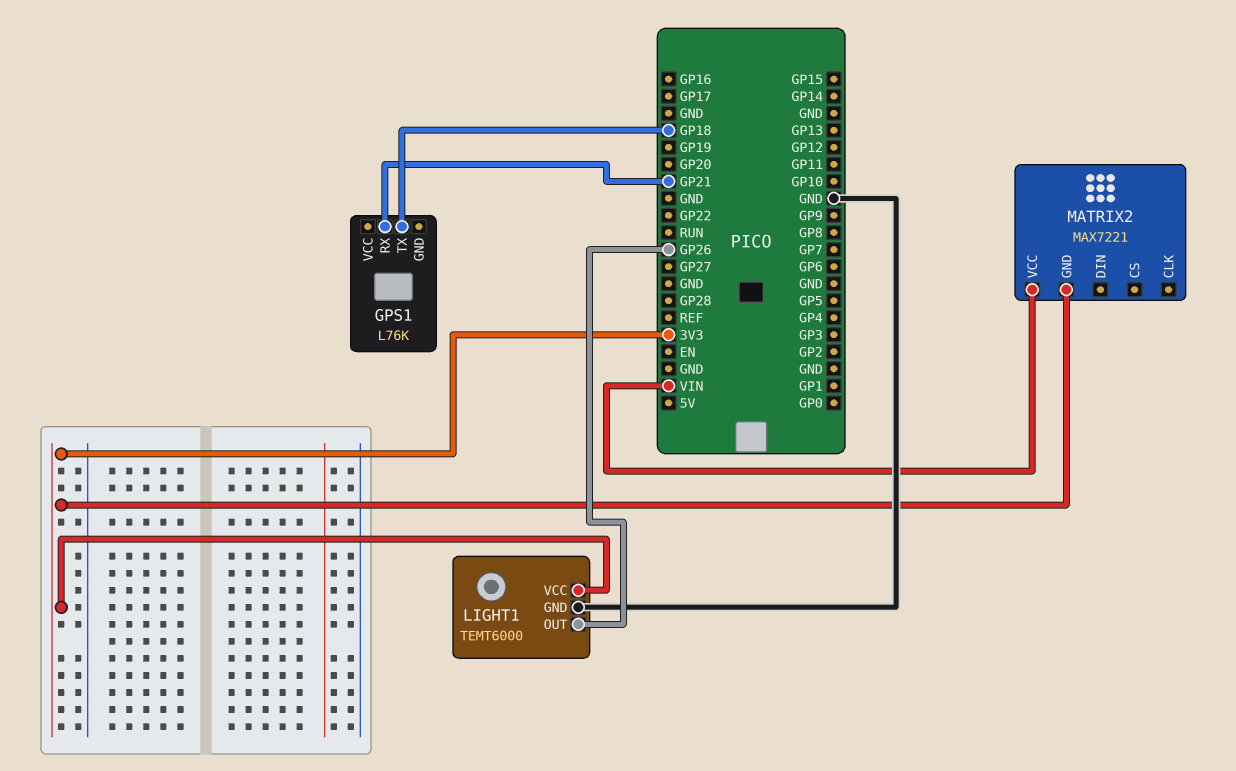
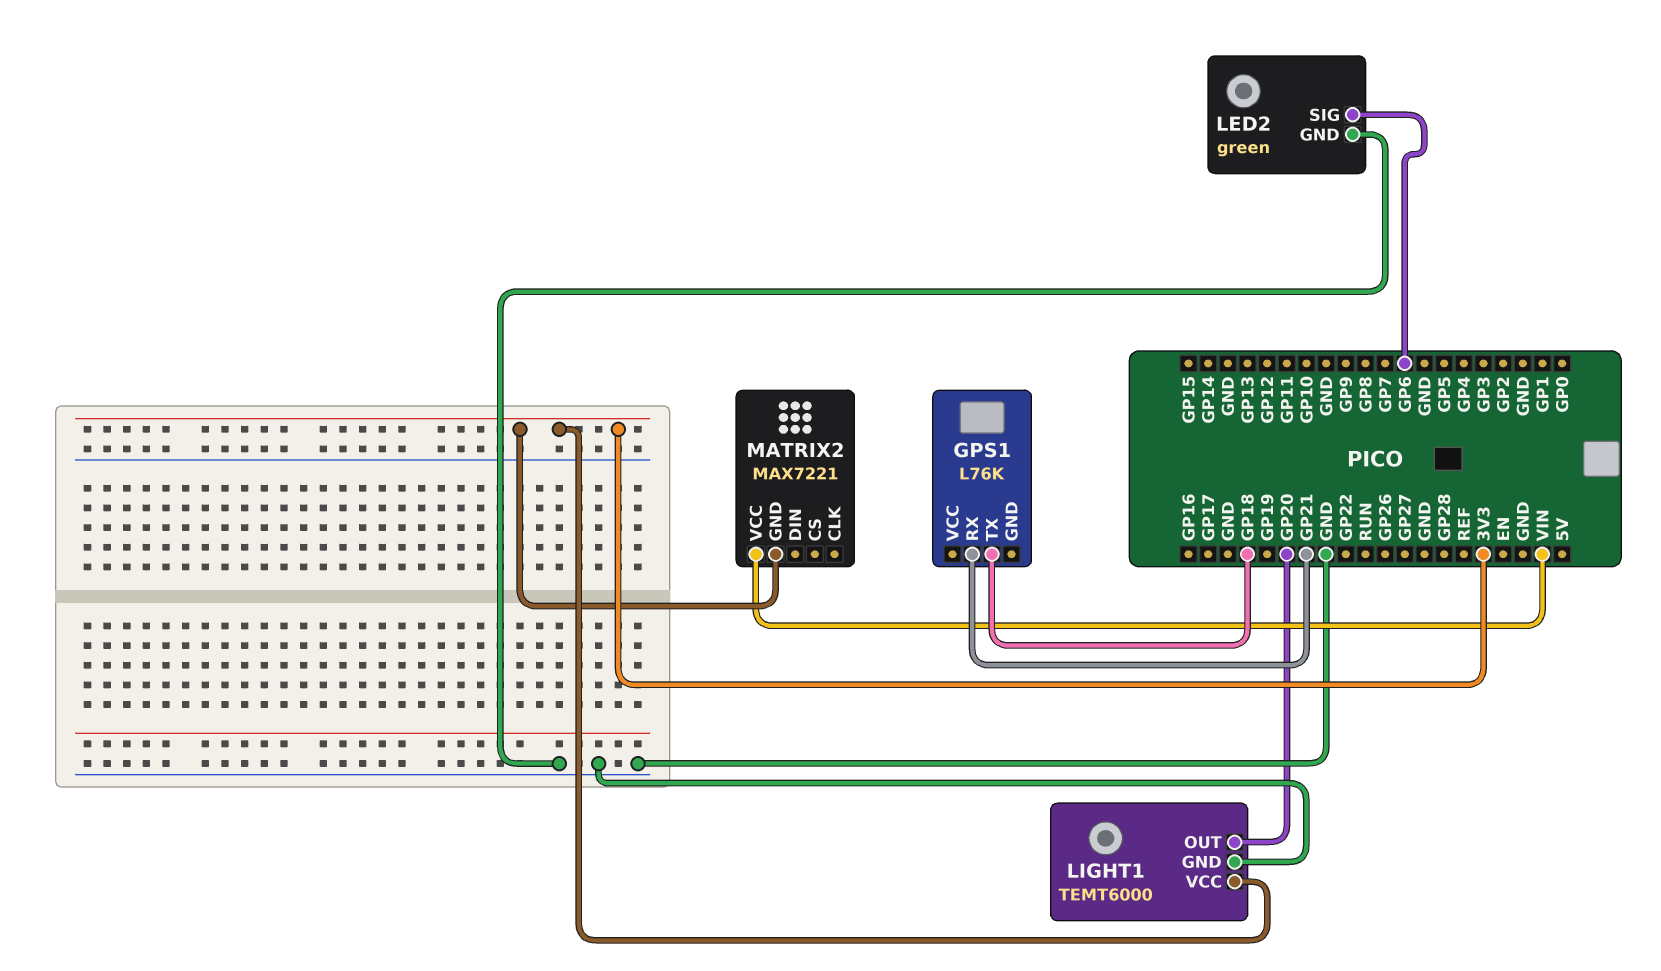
LED2: none -> green
LED2 pin GND: none -> GND
LED2 pin SIG: none -> GP6
LIGHT1 pin OUT: GP26 -> GP20

